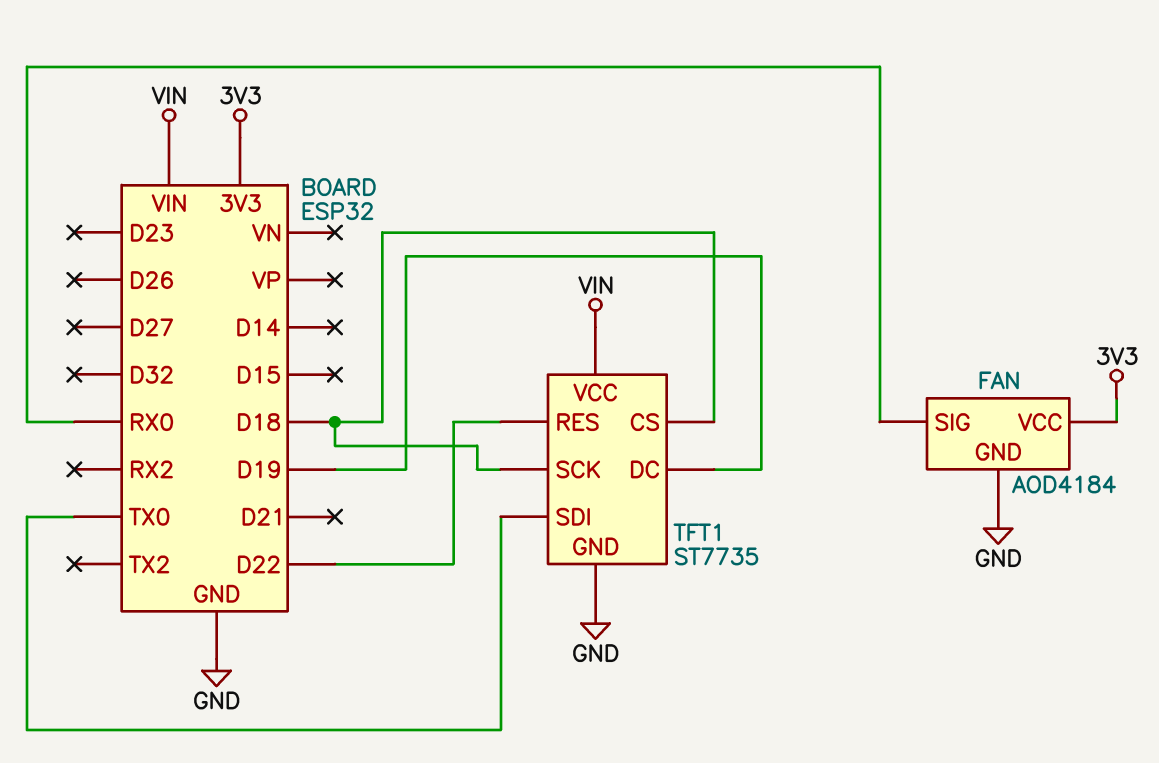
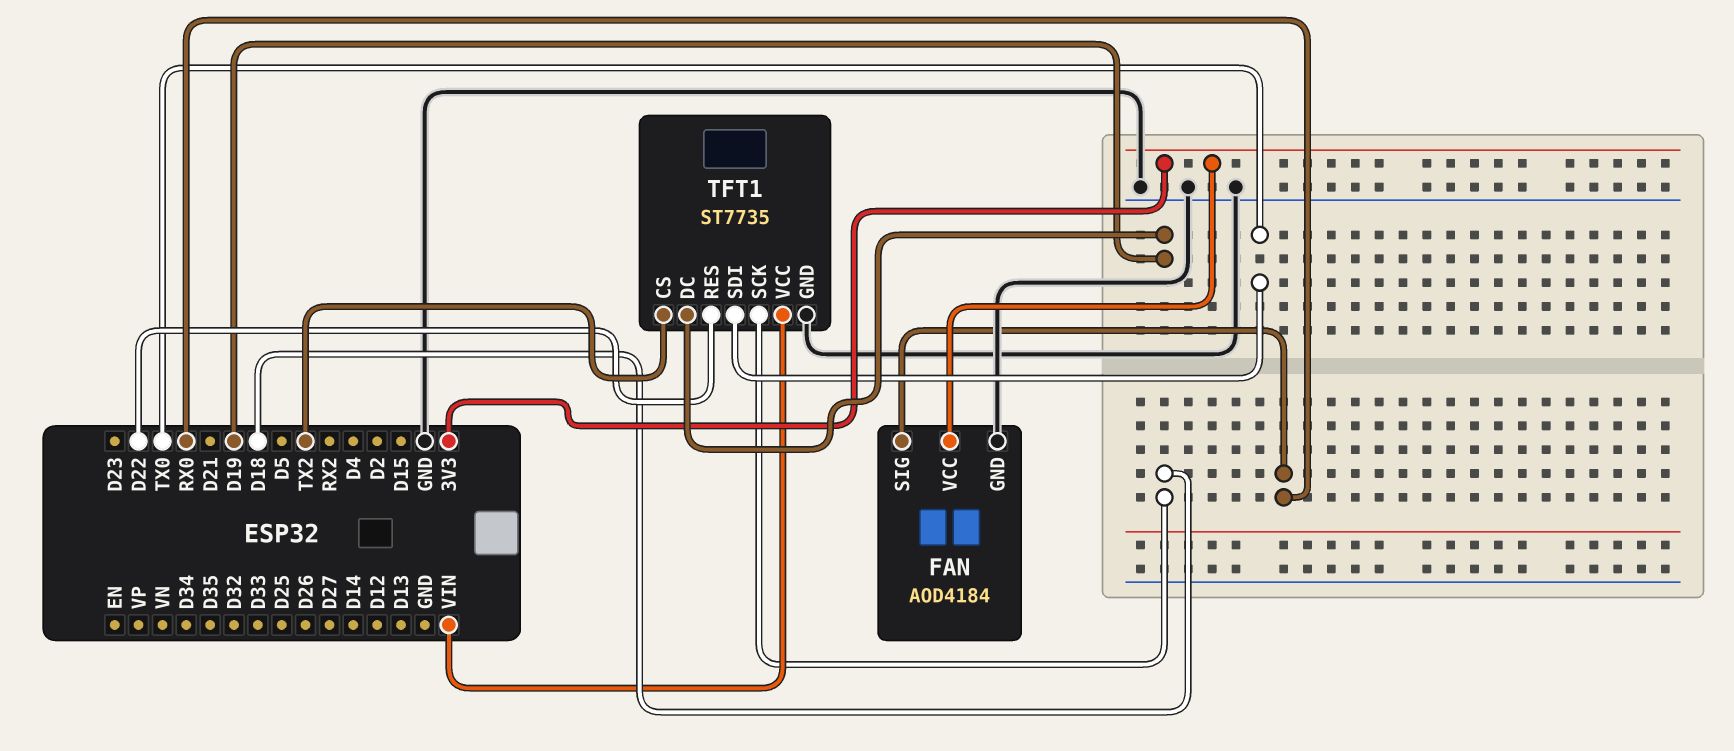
TFT1 pin CS: D18 -> TX2

